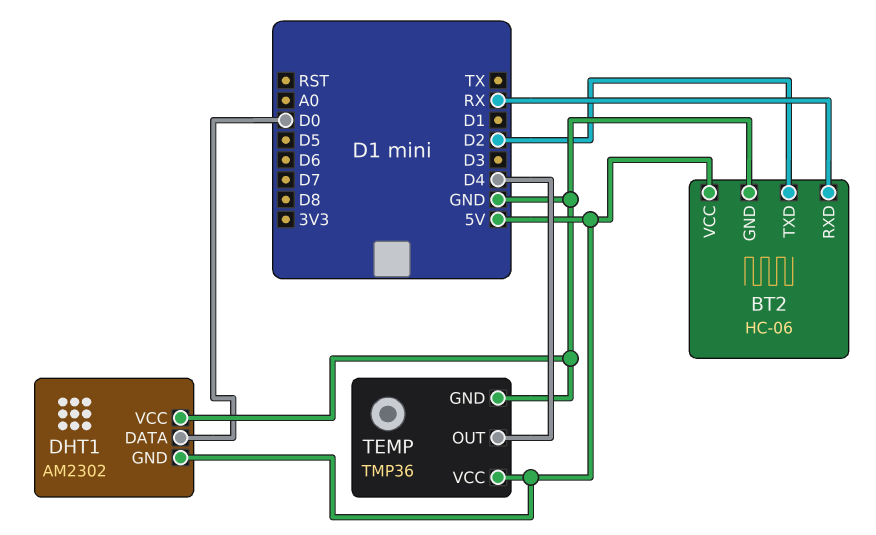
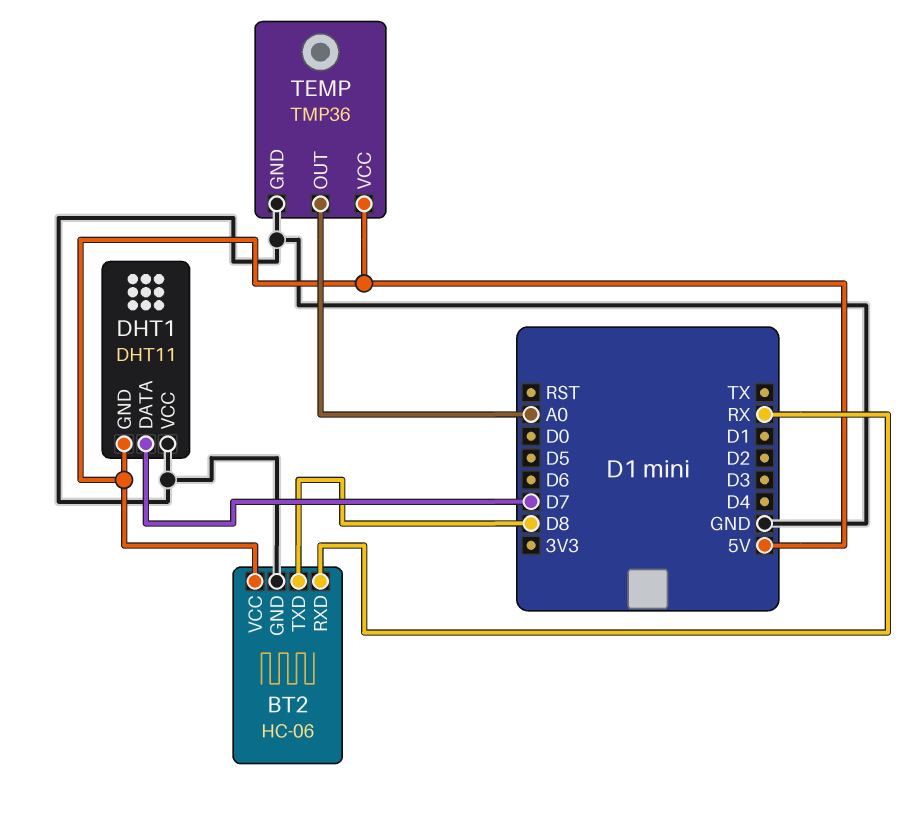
BT2 pin TXD: D2 -> D8
DHT1: AM2302 -> DHT11
DHT1 pin DATA: D0 -> D7
TEMP pin OUT: D4 -> A0

